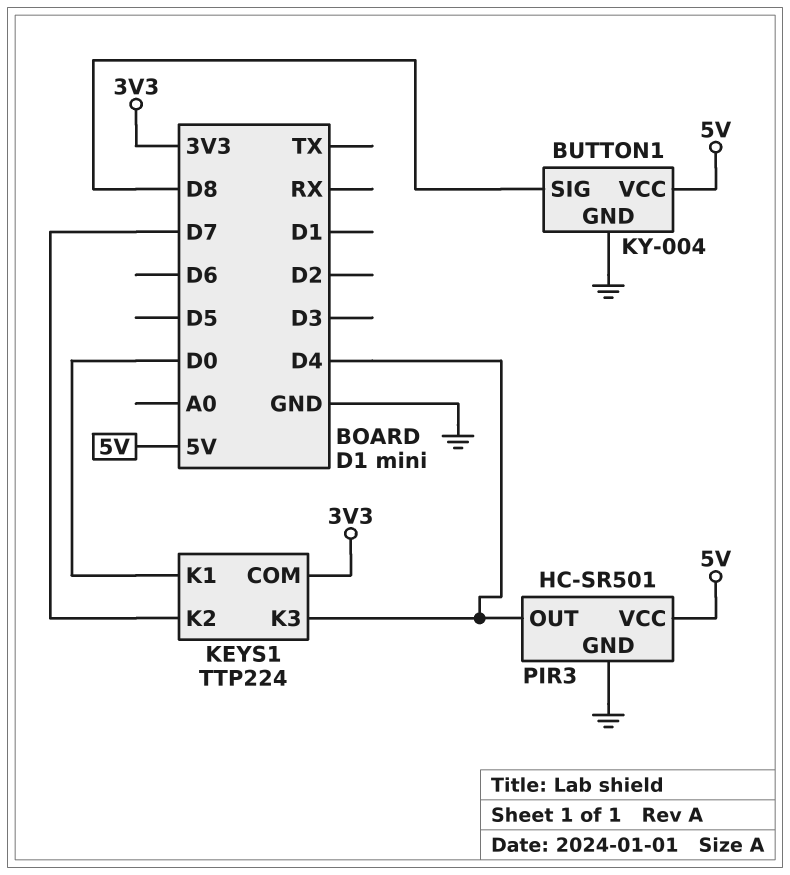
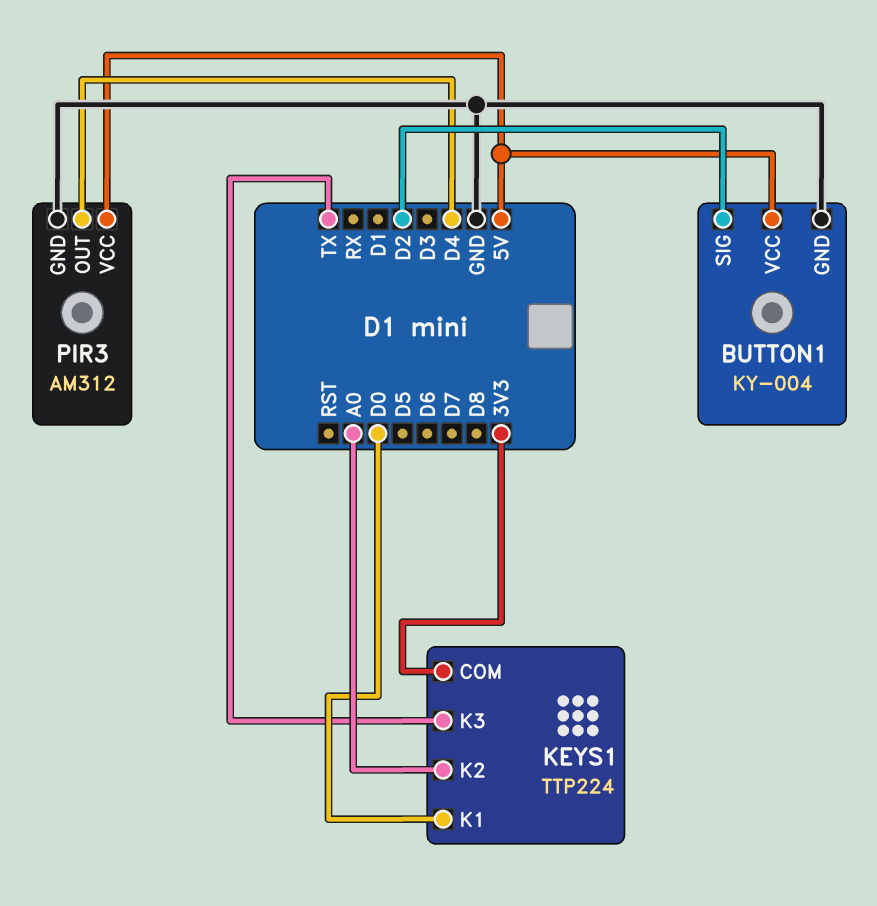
BUTTON1 pin SIG: D8 -> D2
KEYS1 pin K2: D7 -> A0
KEYS1 pin K3: D4 -> TX
PIR3: HC-SR501 -> AM312

